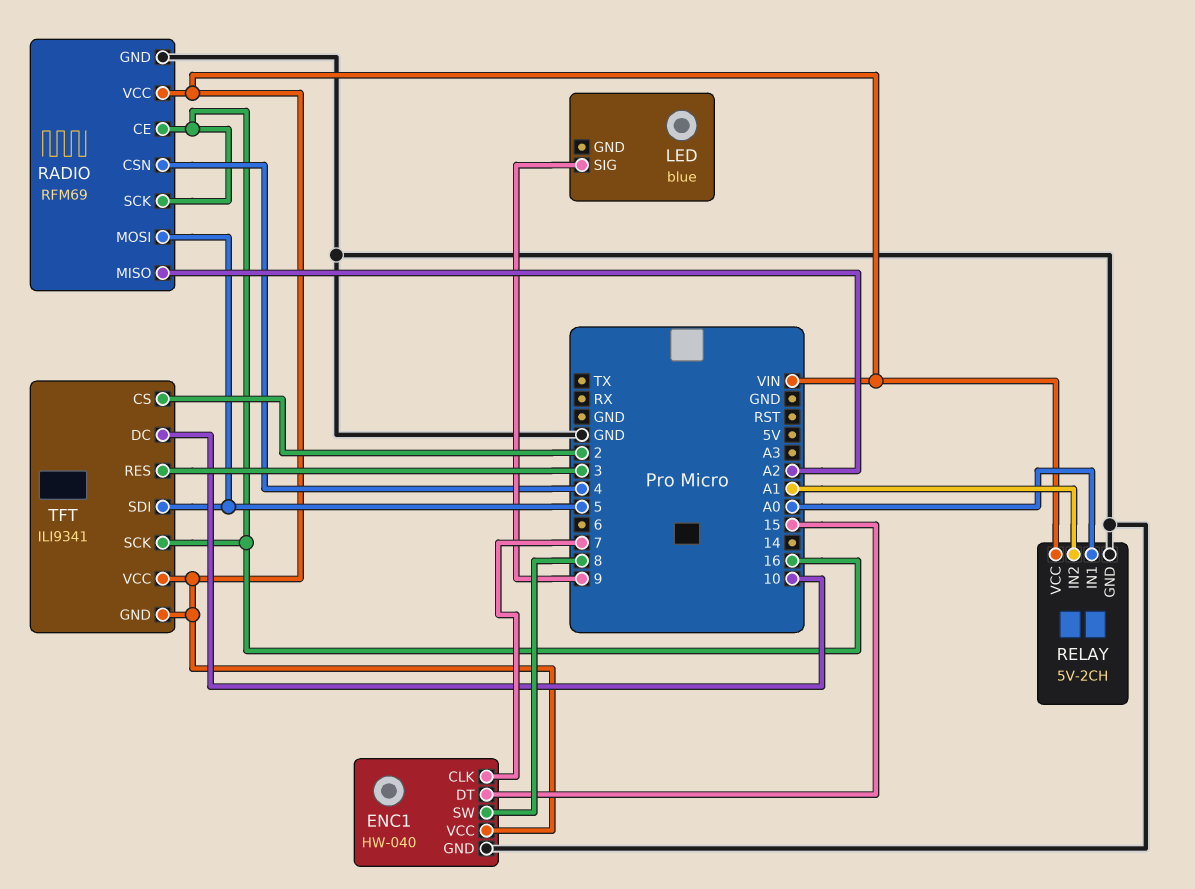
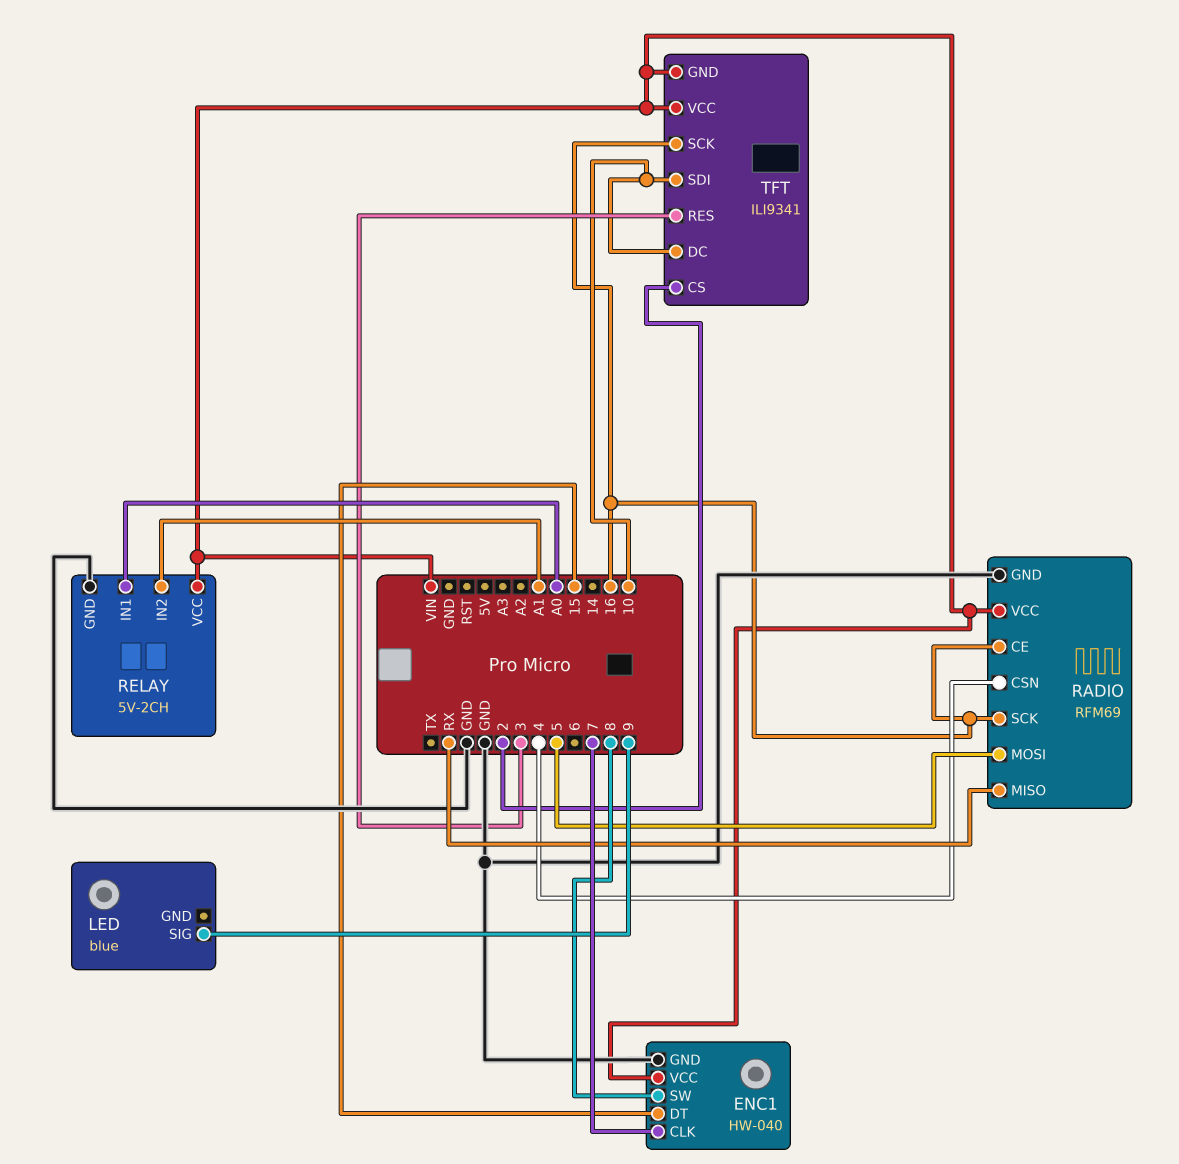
RADIO pin MISO: A2 -> RX
TFT pin SDI: 5 -> 10

